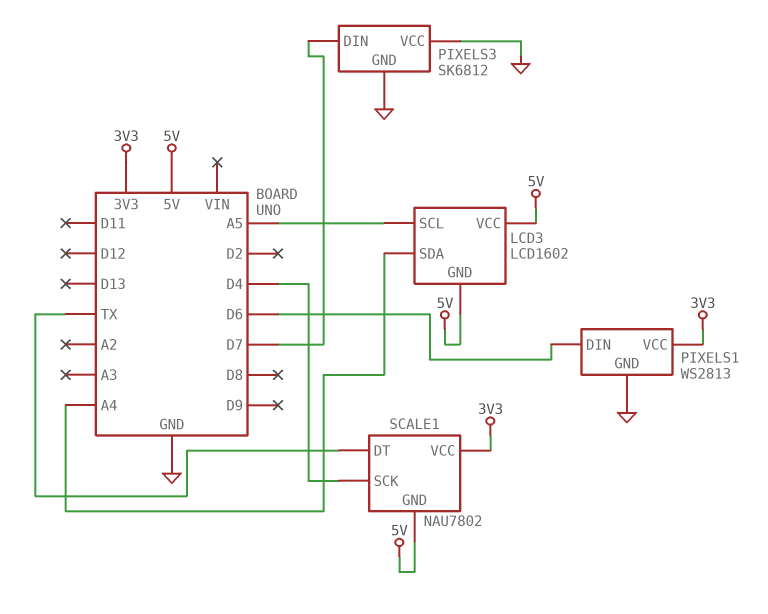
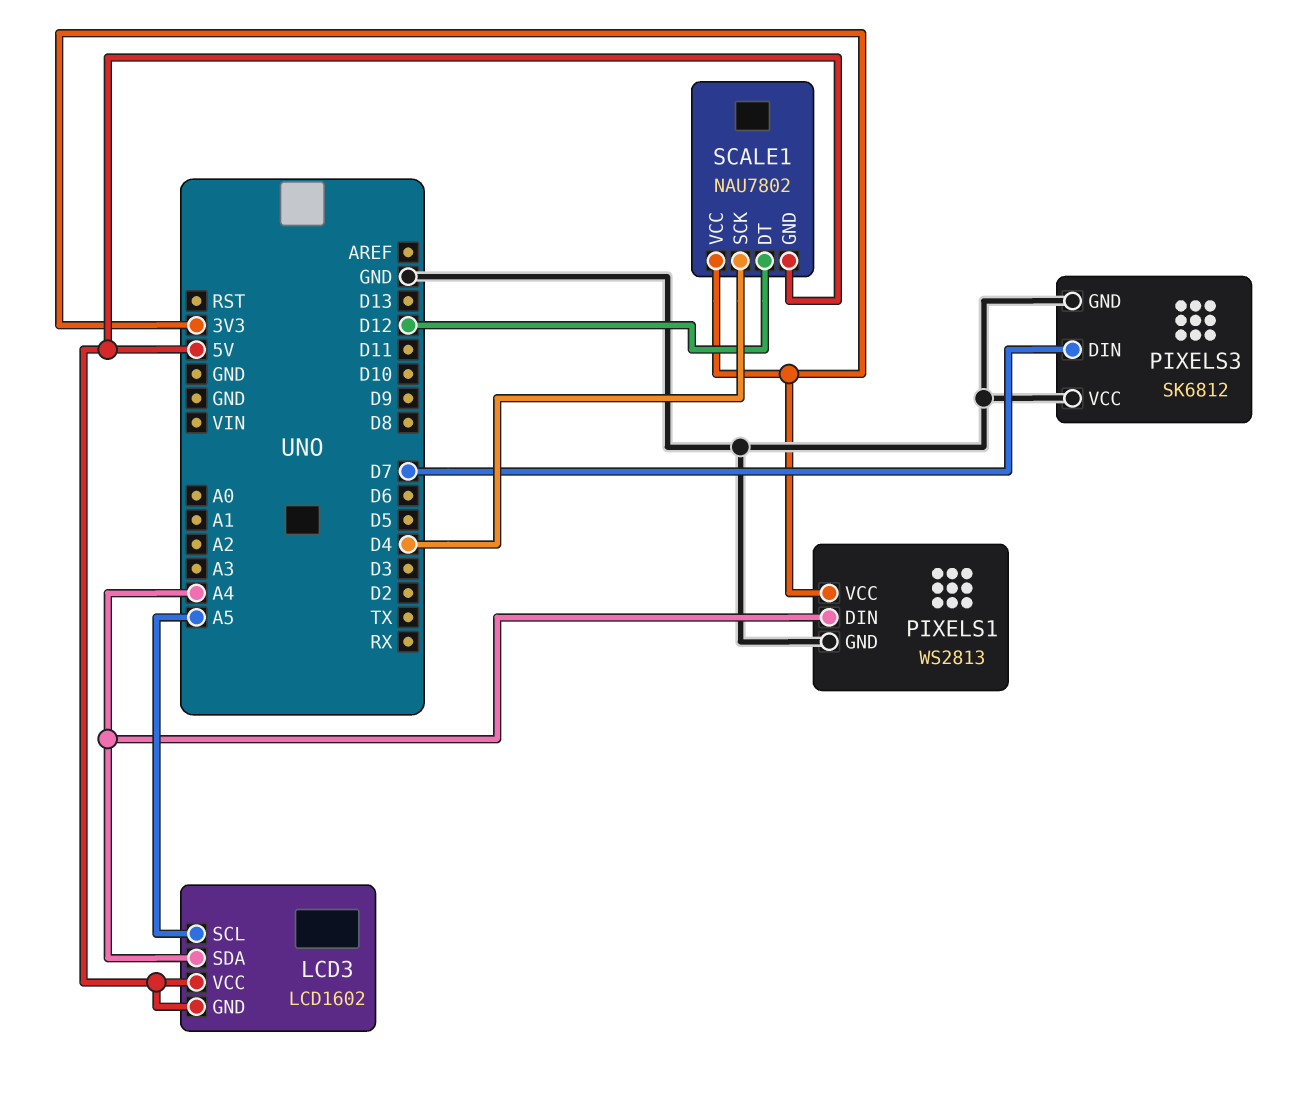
PIXELS1 pin DIN: D6 -> A4
SCALE1 pin DT: TX -> D12

